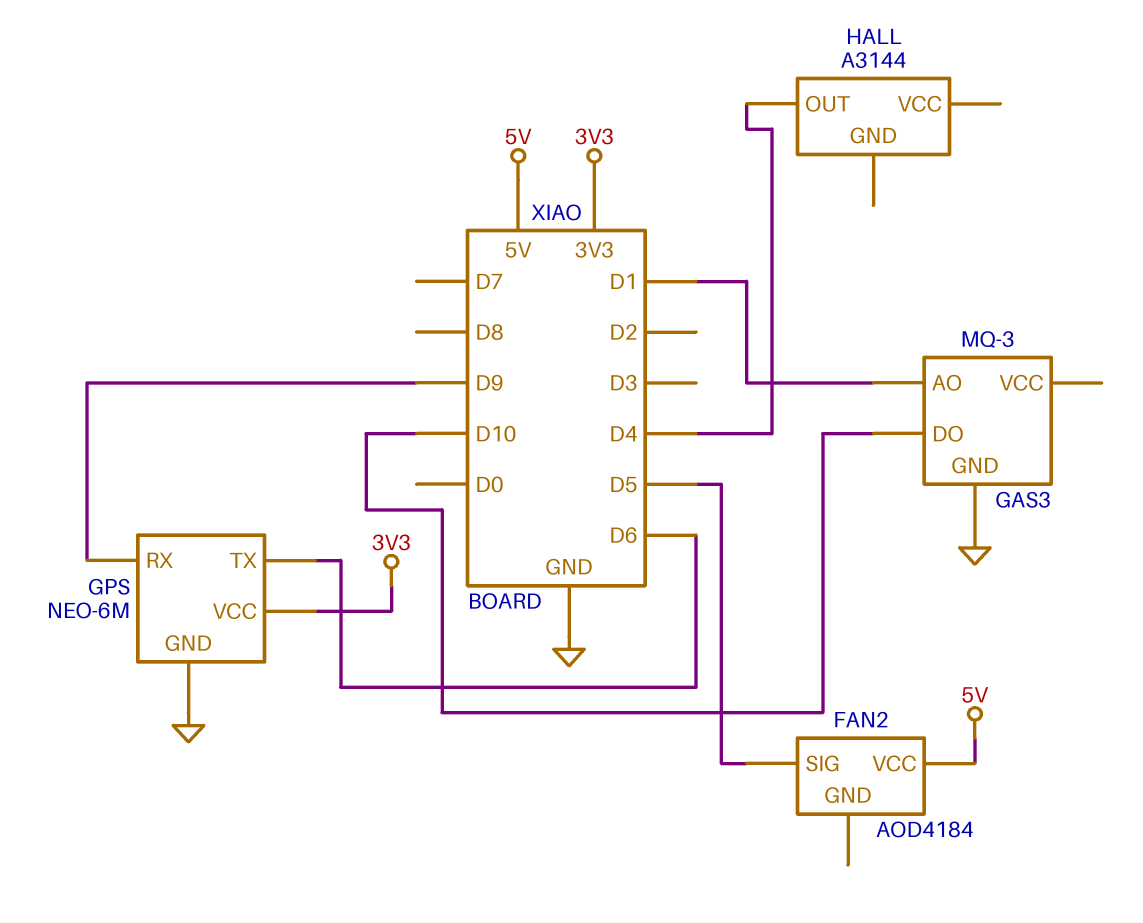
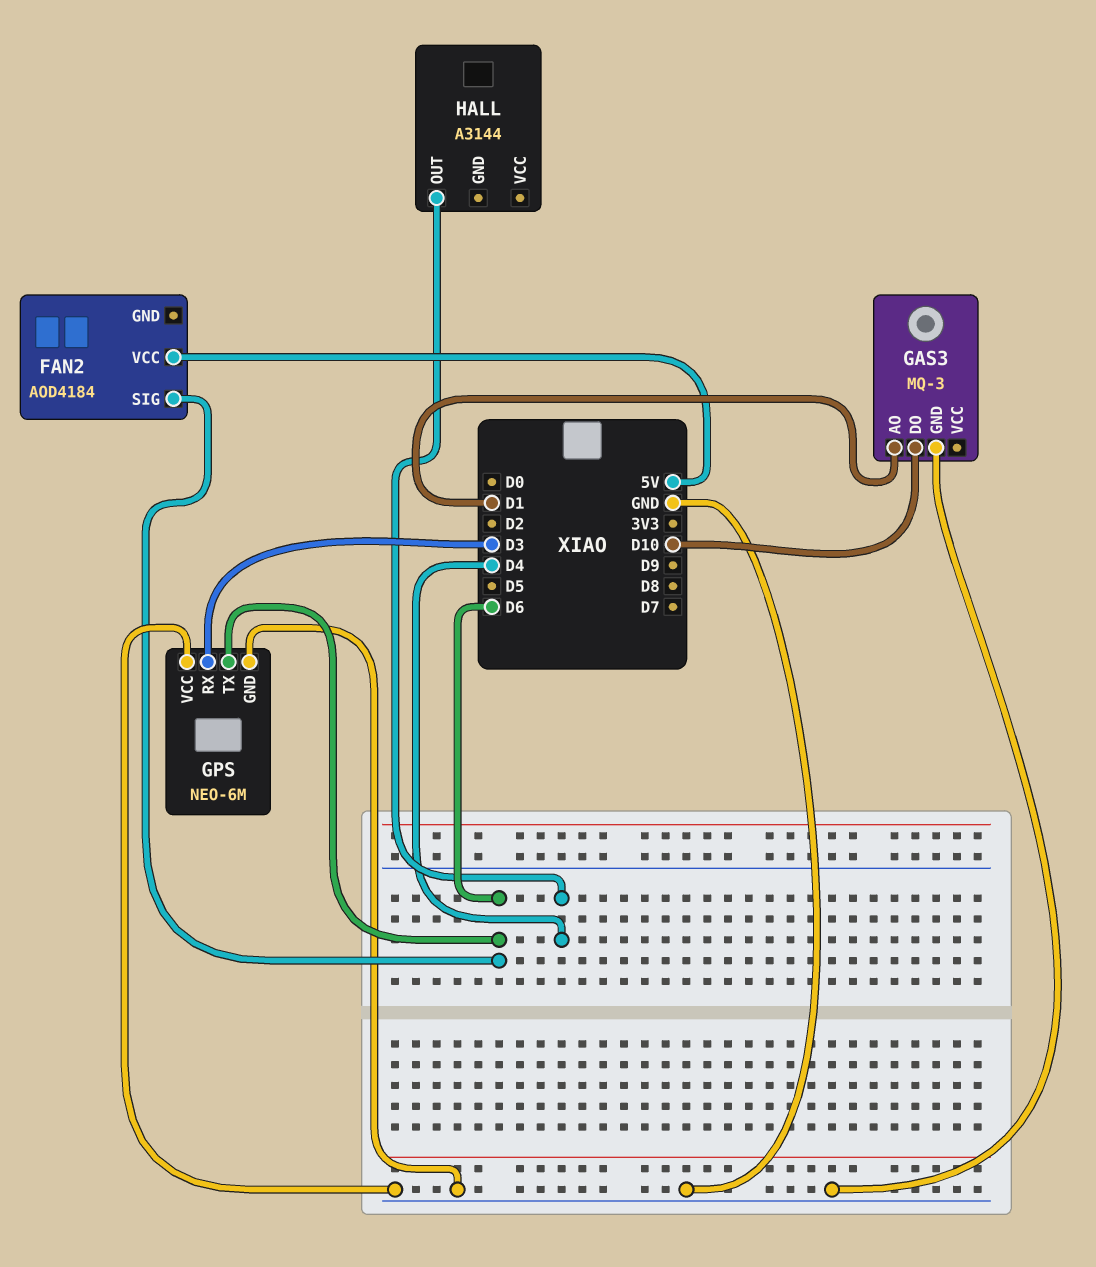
FAN2 pin SIG: D5 -> D6
GPS pin RX: D9 -> D3
GPS pin VCC: 3V3 -> GND

